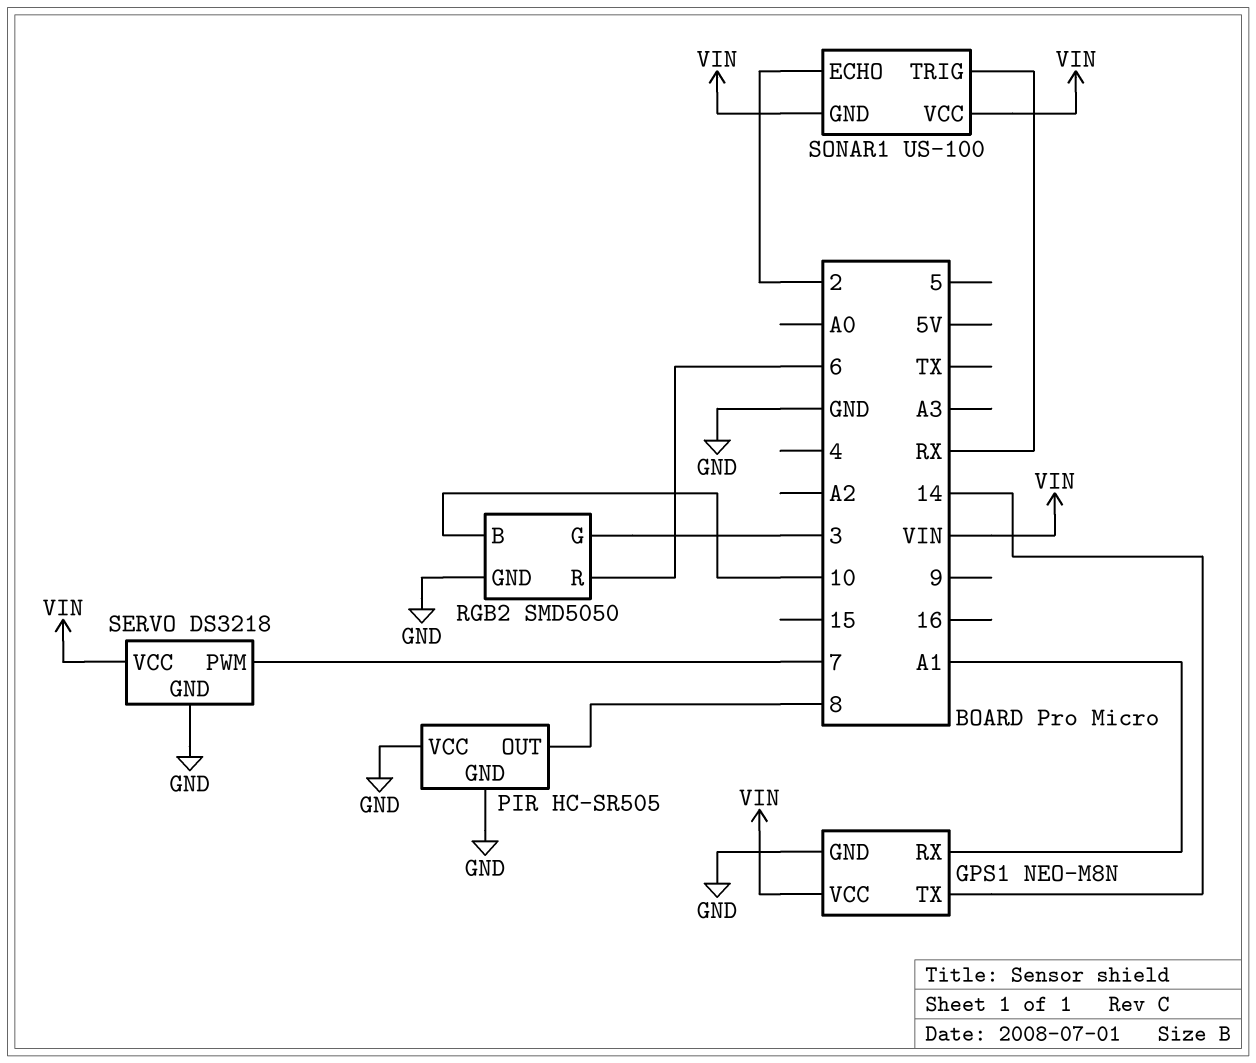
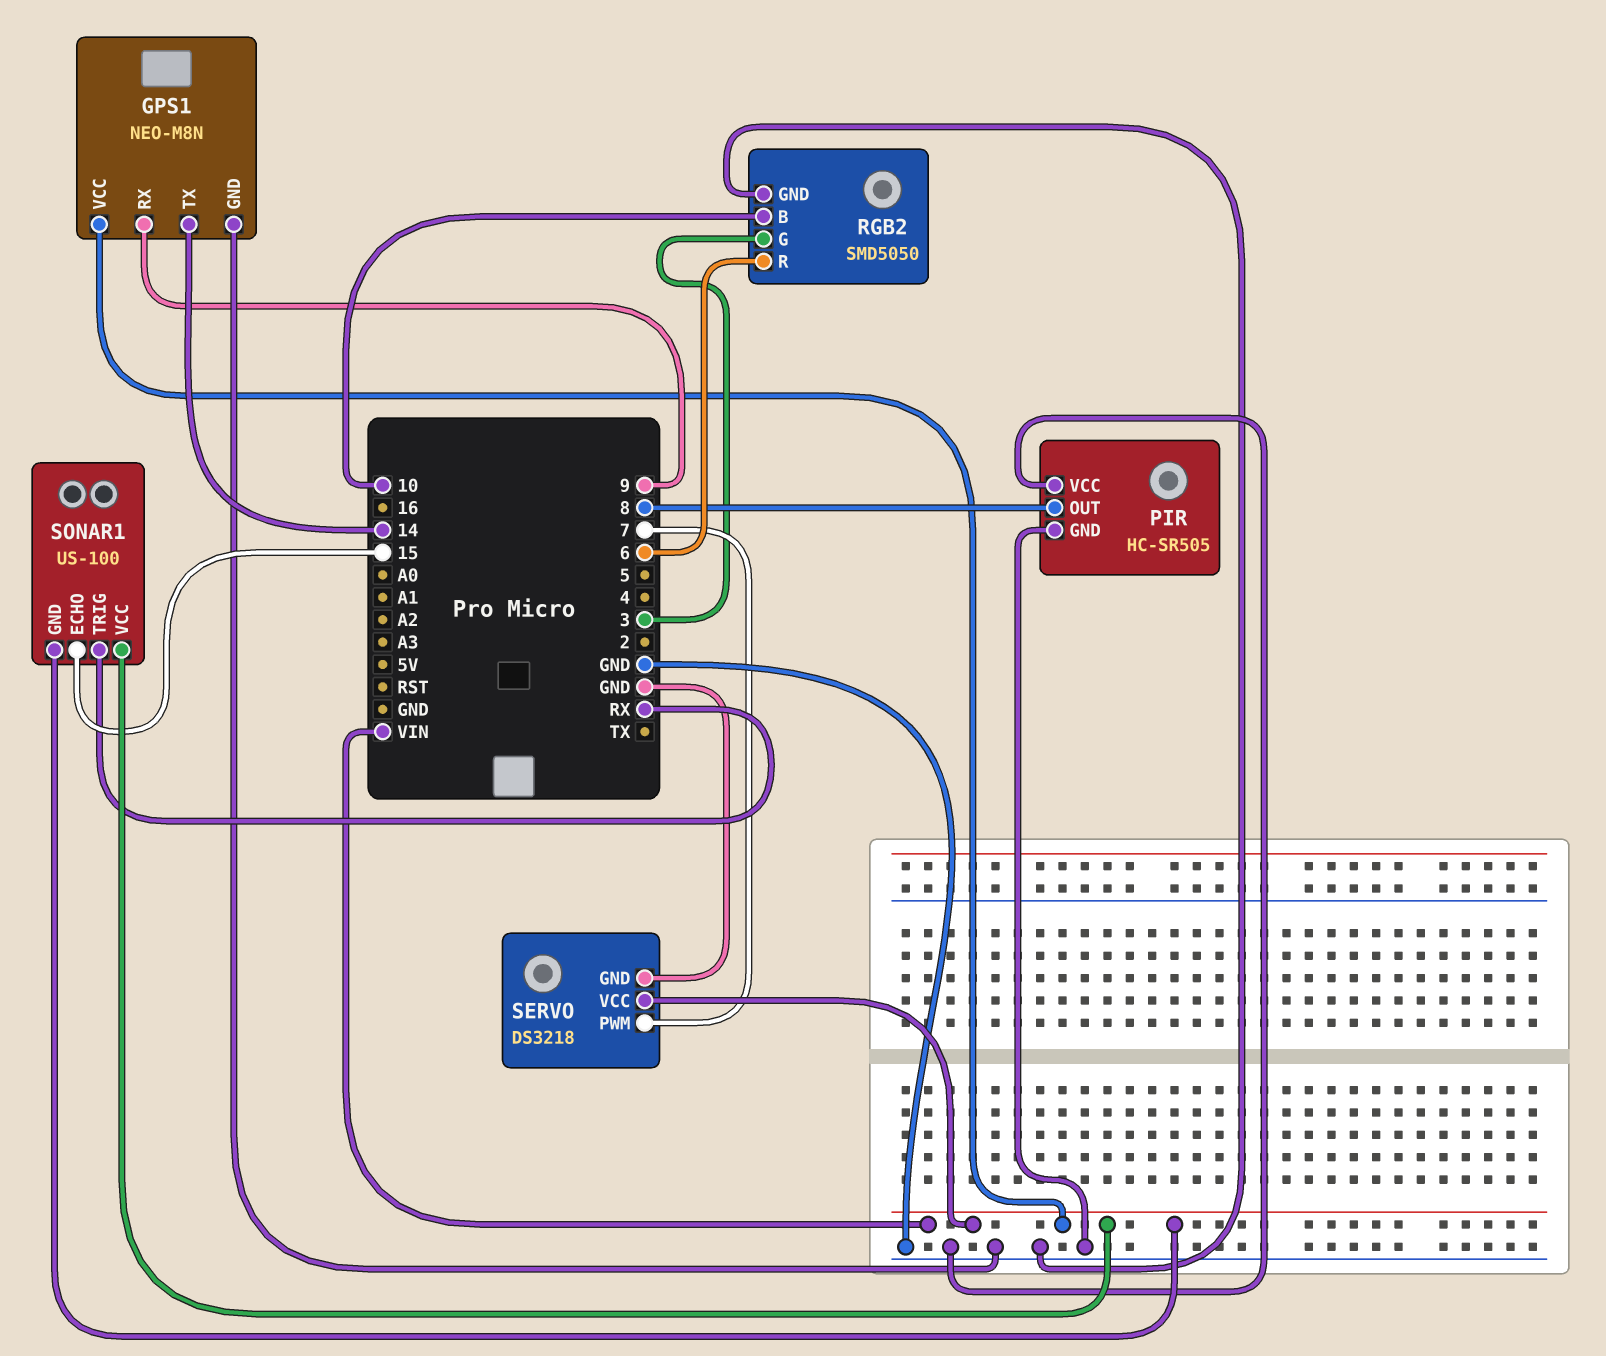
GPS1 pin RX: A1 -> 9
SONAR1 pin ECHO: 2 -> 15

